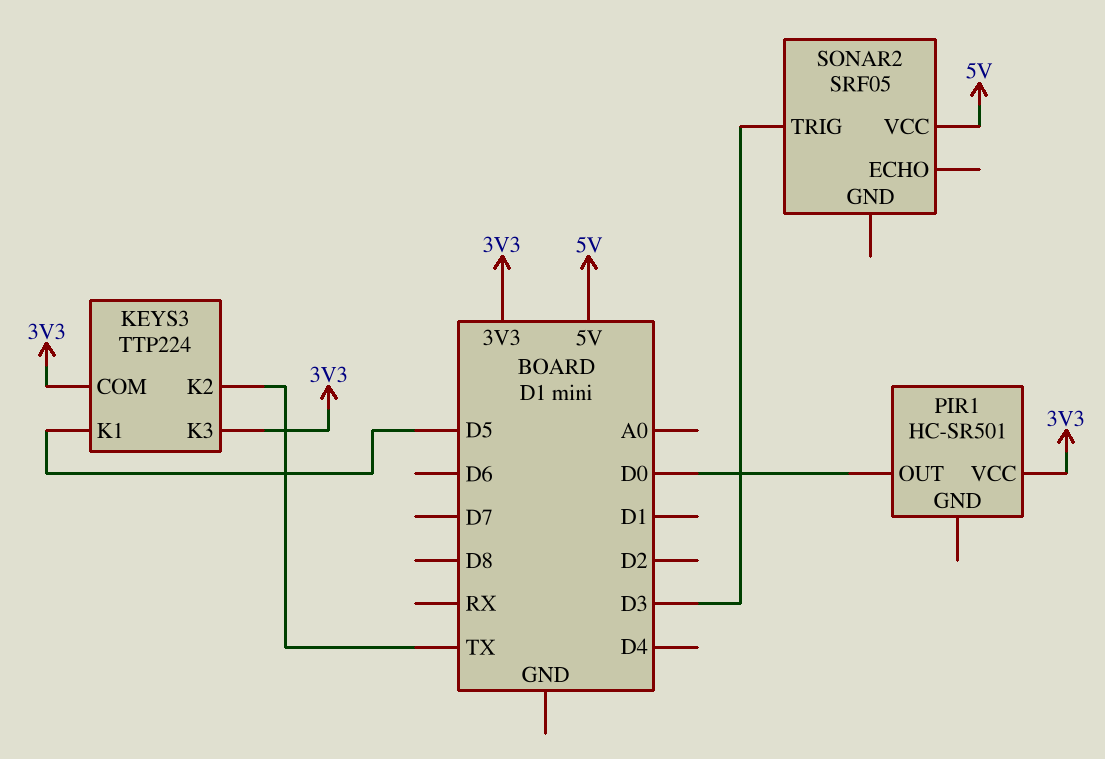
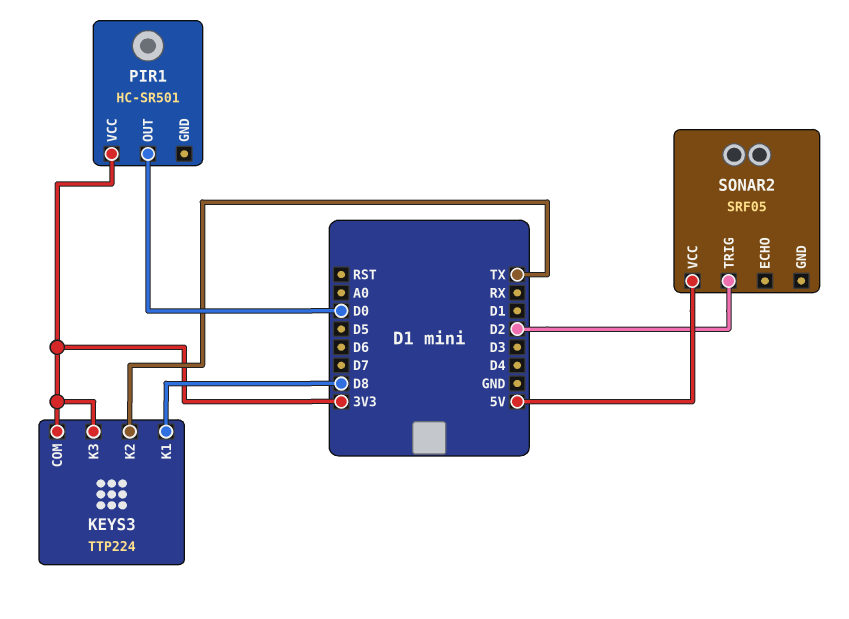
KEYS3 pin K1: D5 -> D8
SONAR2 pin TRIG: D3 -> D2

